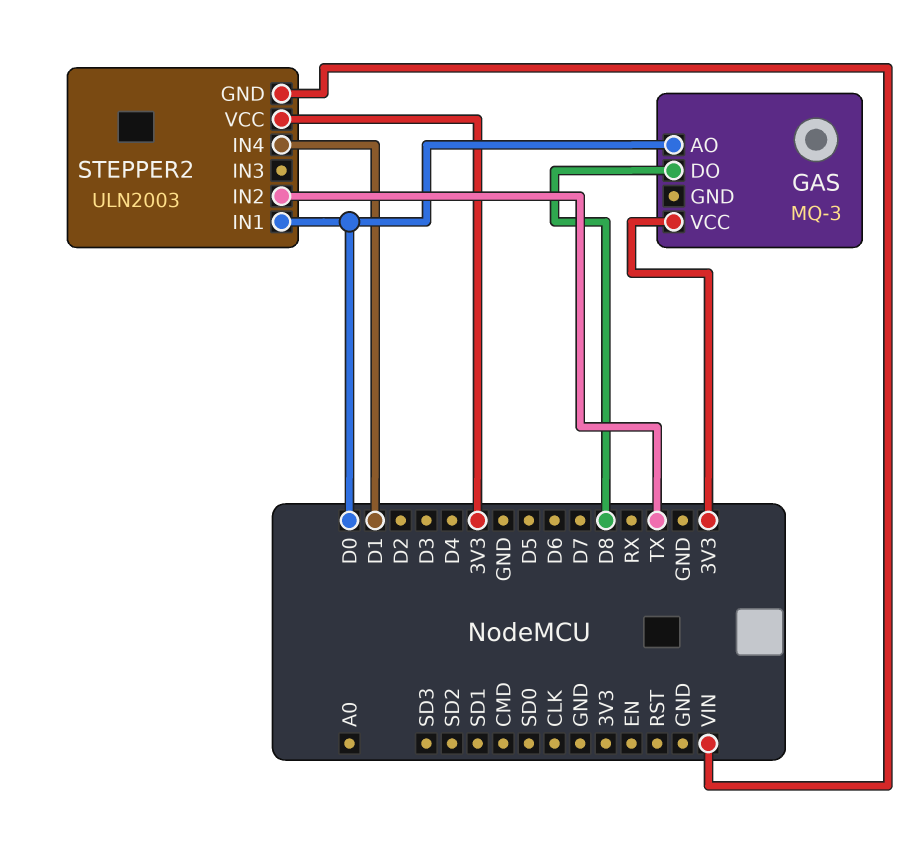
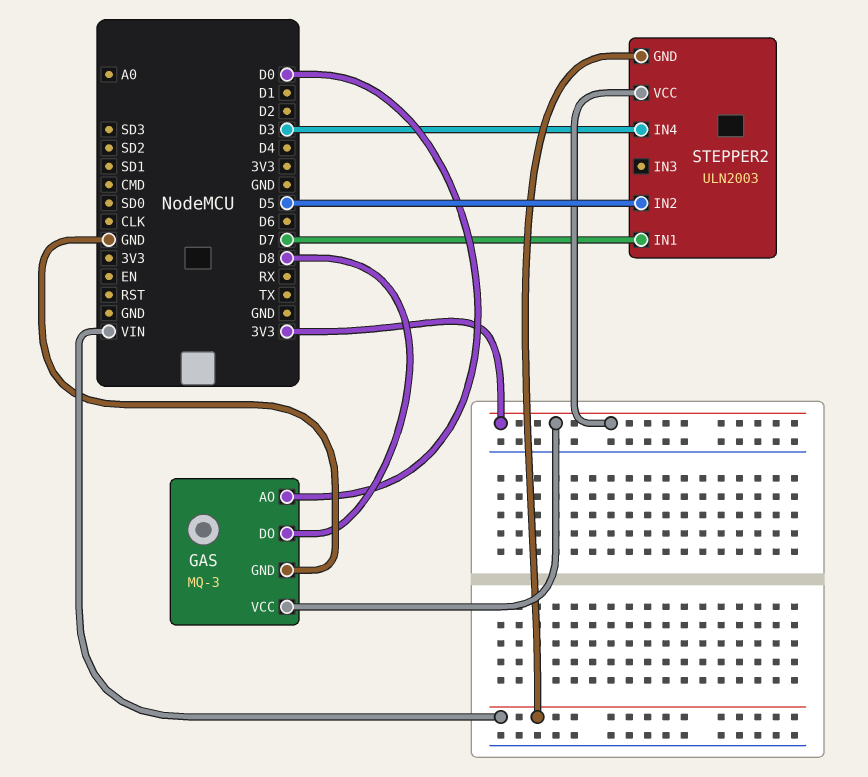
GAS pin GND: none -> GND
STEPPER2 pin IN1: D0 -> D7
STEPPER2 pin IN2: TX -> D5
STEPPER2 pin IN4: D1 -> D3

